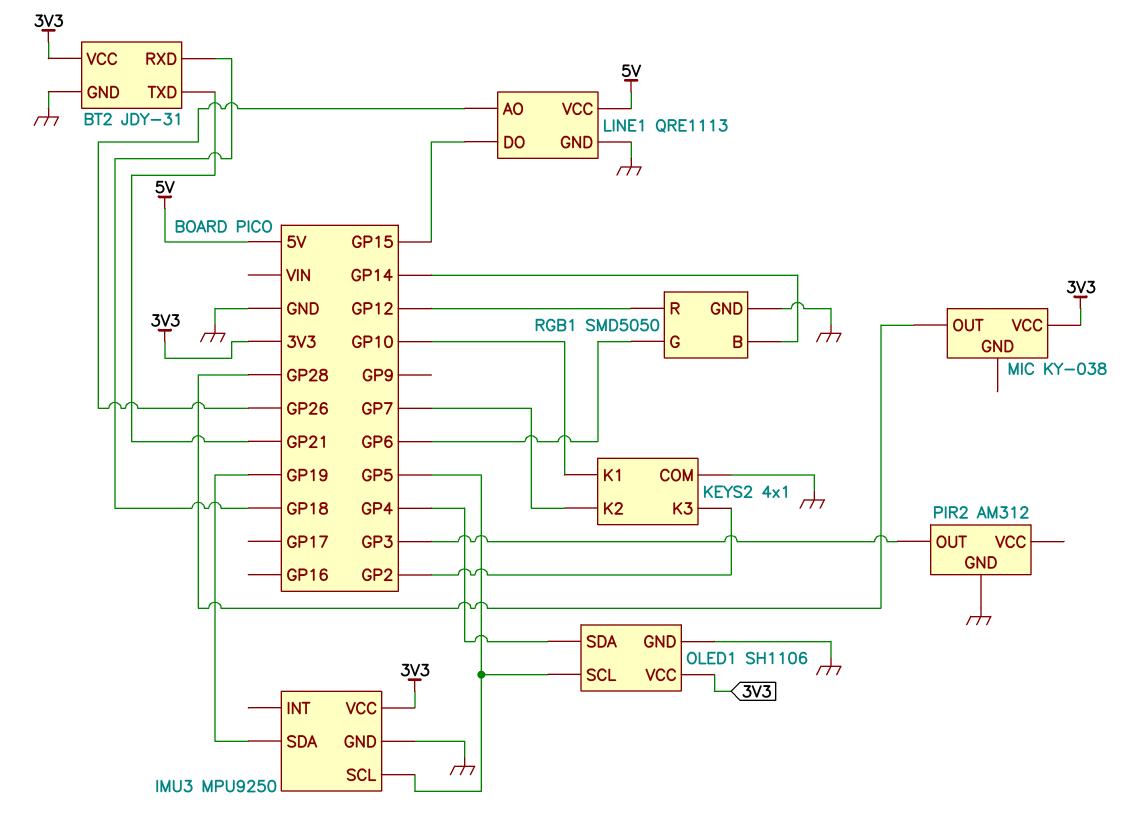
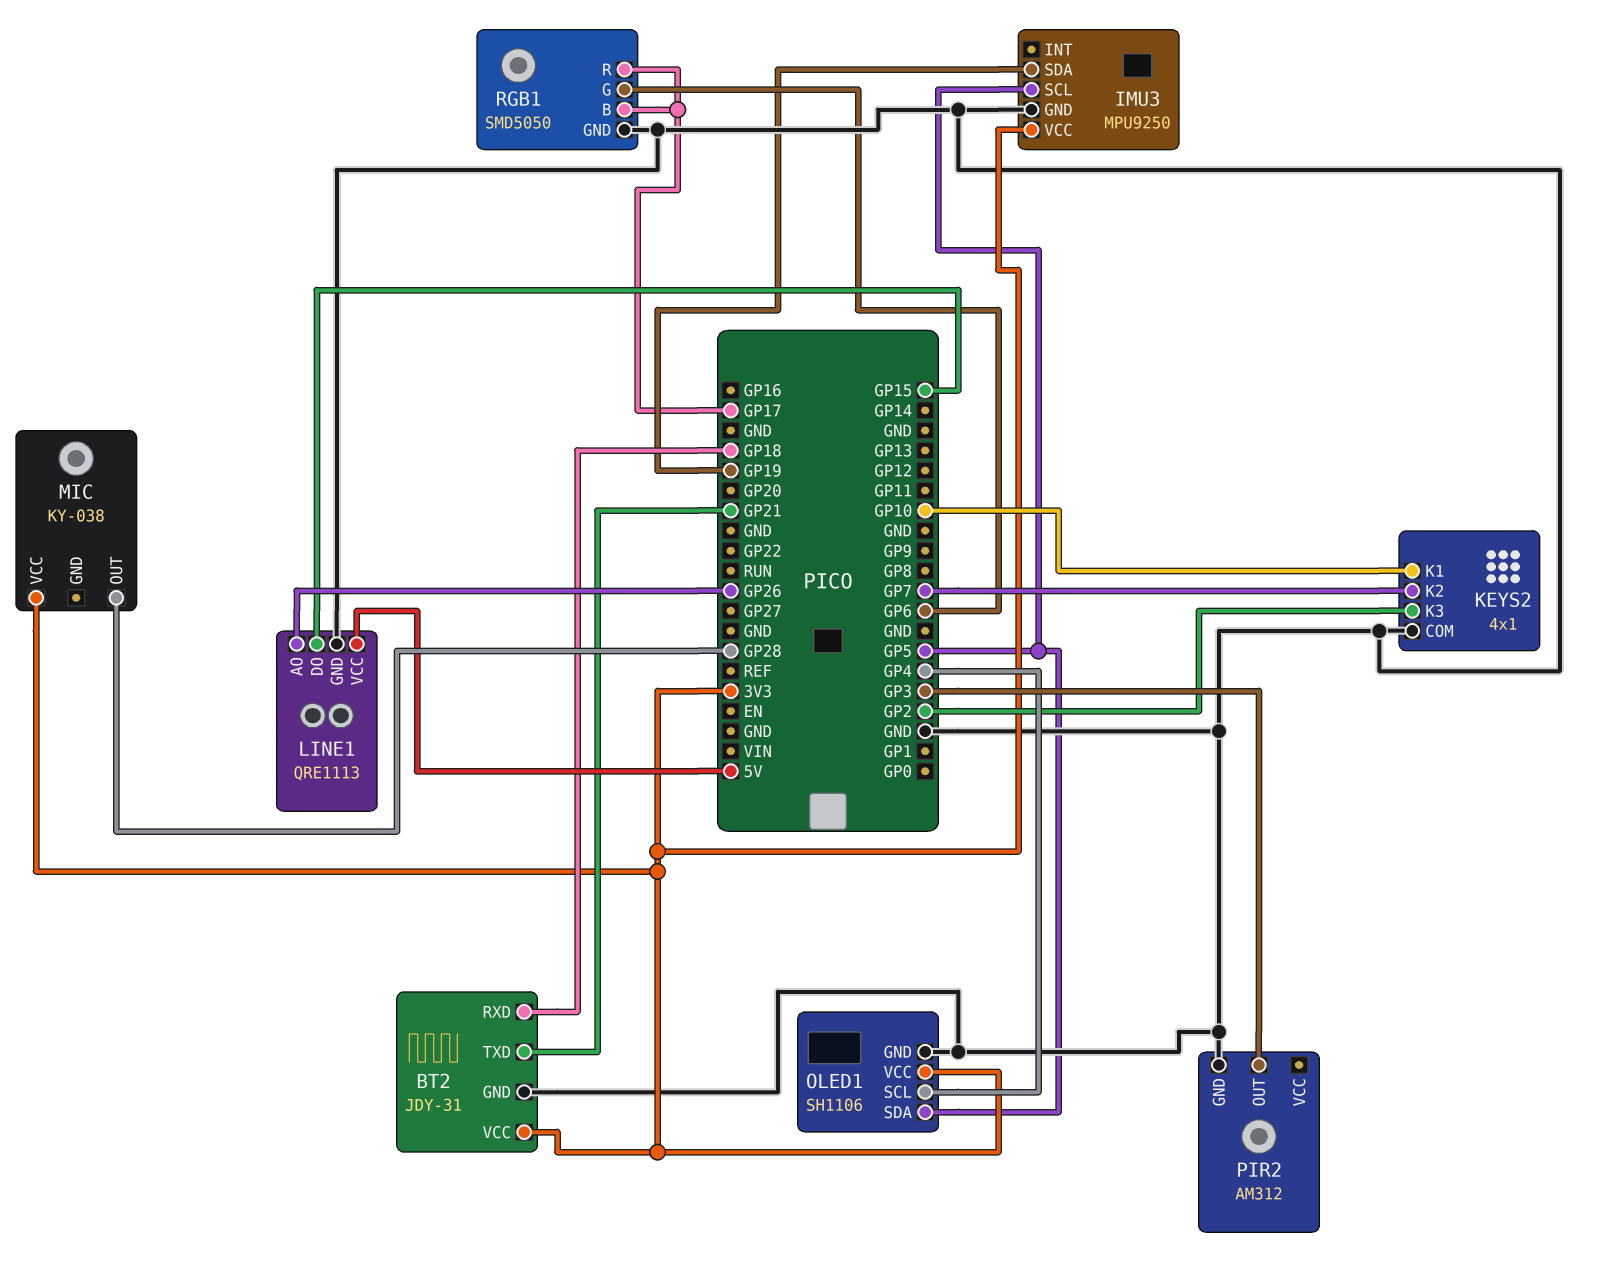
OLED1 pin SCL: GP5 -> GP4
OLED1 pin SDA: GP4 -> GP5
RGB1 pin B: GP14 -> GP17
RGB1 pin R: GP12 -> GP17

